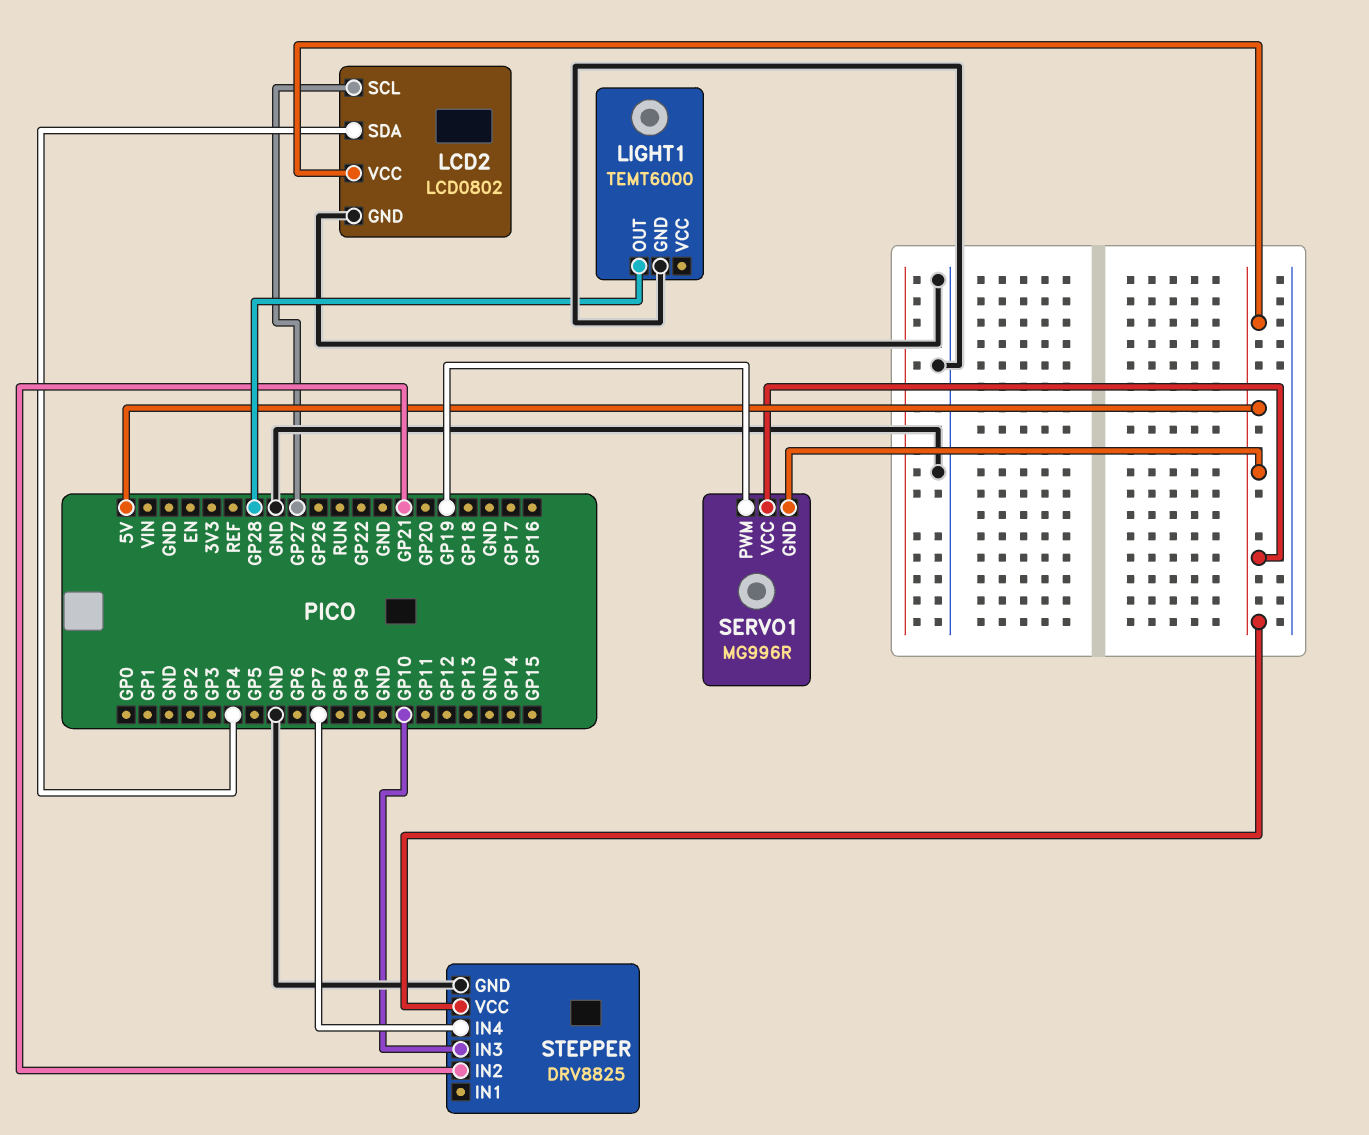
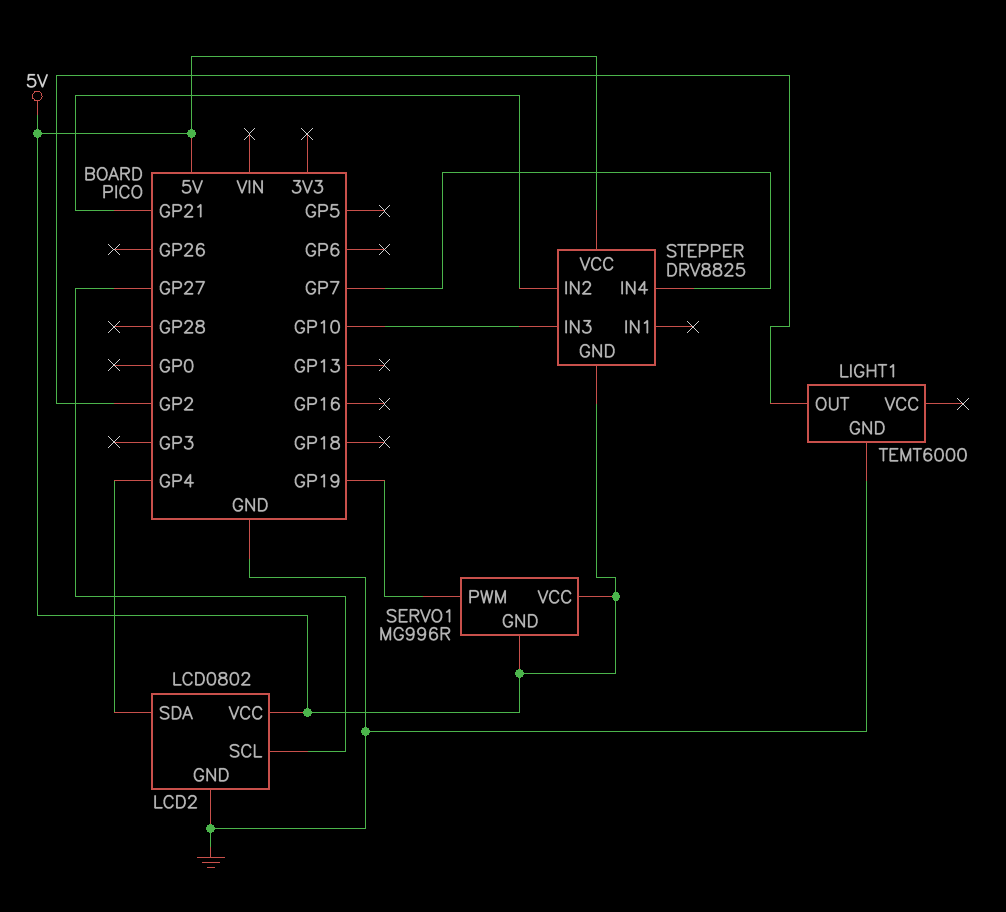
LIGHT1 pin OUT: GP28 -> GP2
STEPPER pin GND: GND -> 5V

